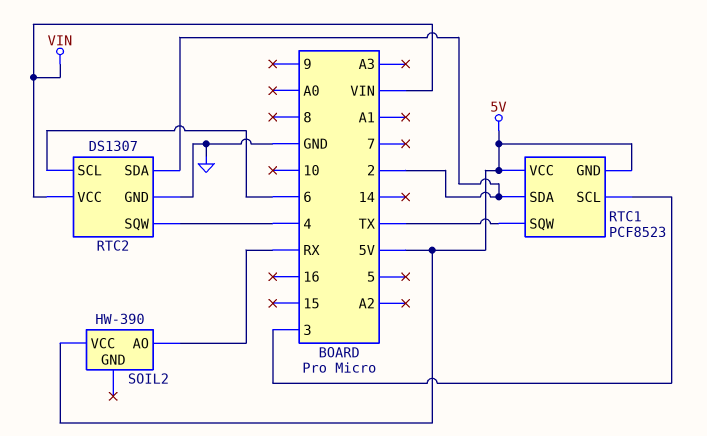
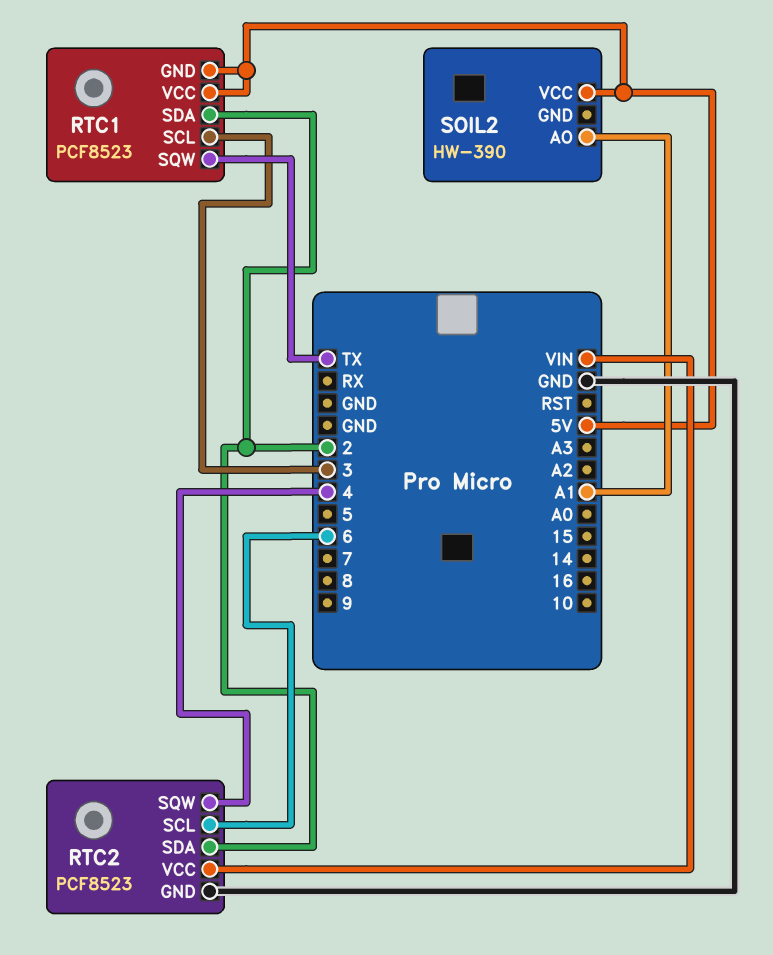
RTC2: DS1307 -> PCF8523
SOIL2 pin AO: RX -> A1

